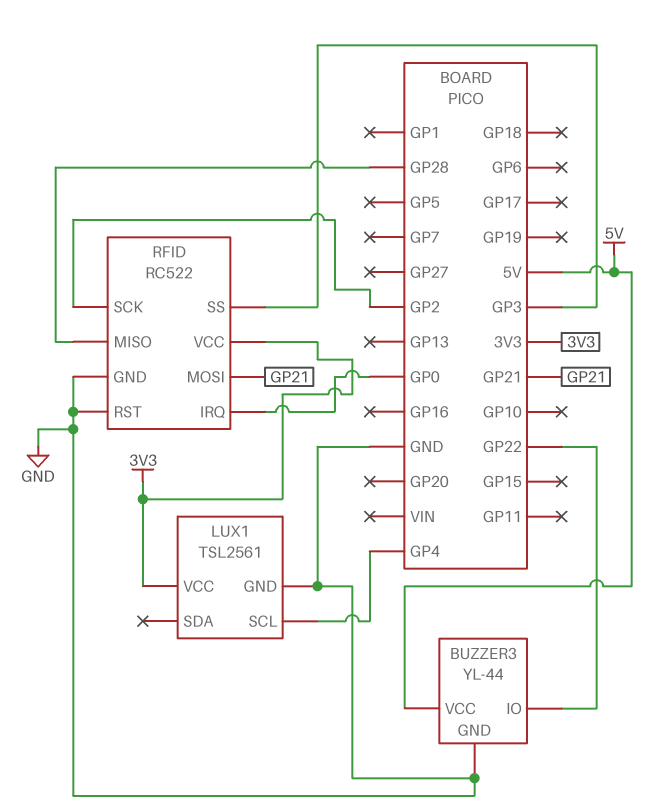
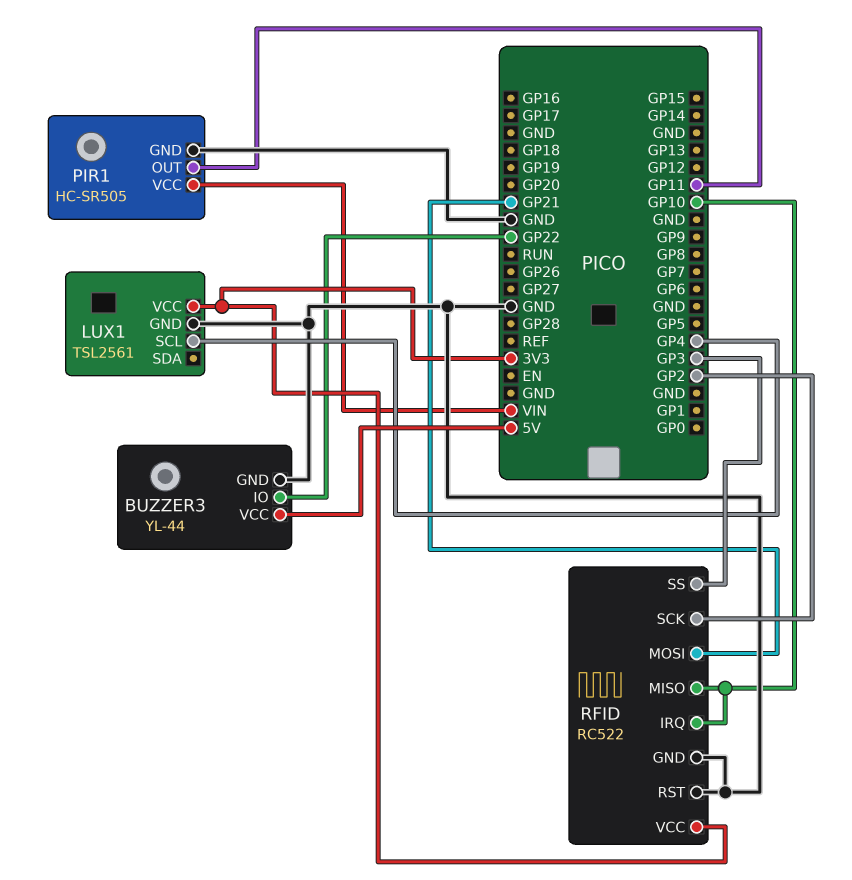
PIR1: none -> HC-SR505
PIR1 pin GND: none -> GND
PIR1 pin OUT: none -> GP11
PIR1 pin VCC: none -> VIN
RFID pin IRQ: GP0 -> GP10
RFID pin MISO: GP28 -> GP10

